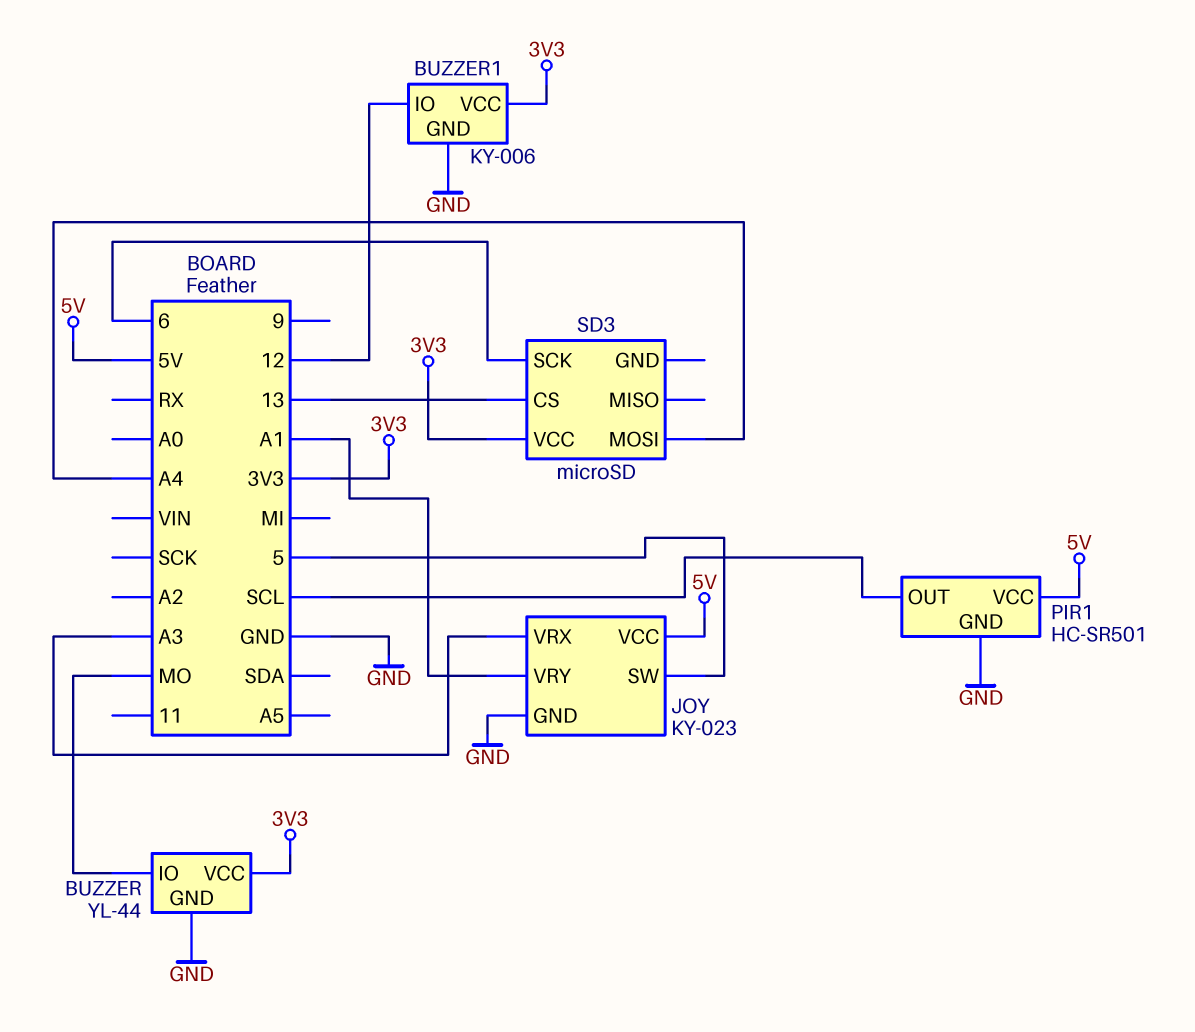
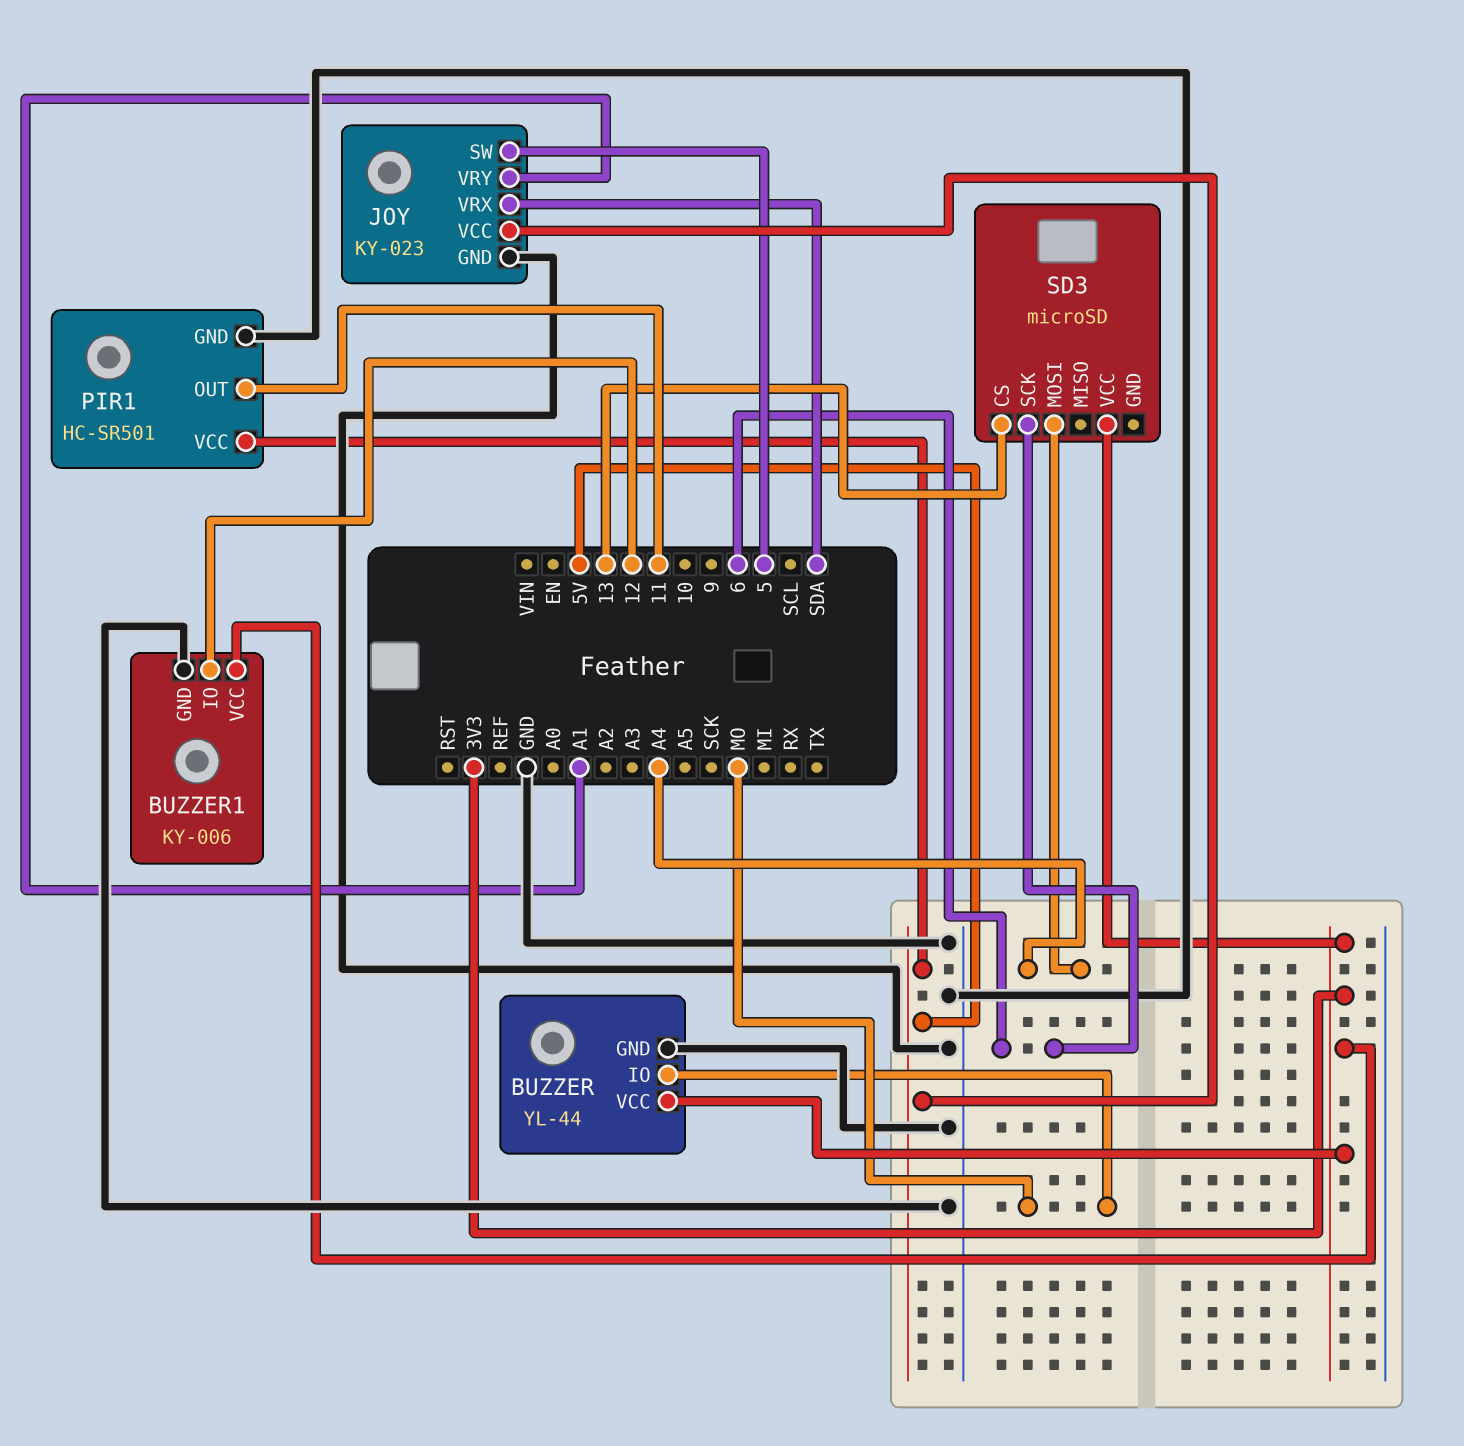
JOY pin VRX: A3 -> SDA
PIR1 pin OUT: SCL -> 11

